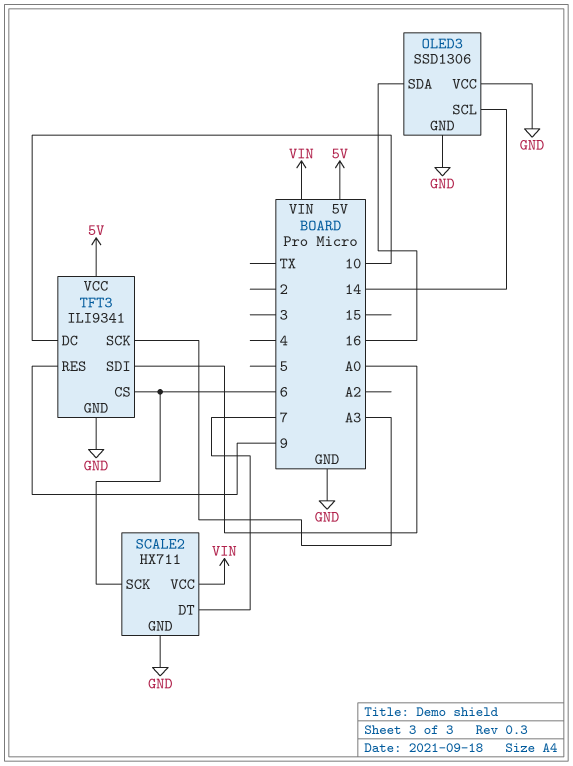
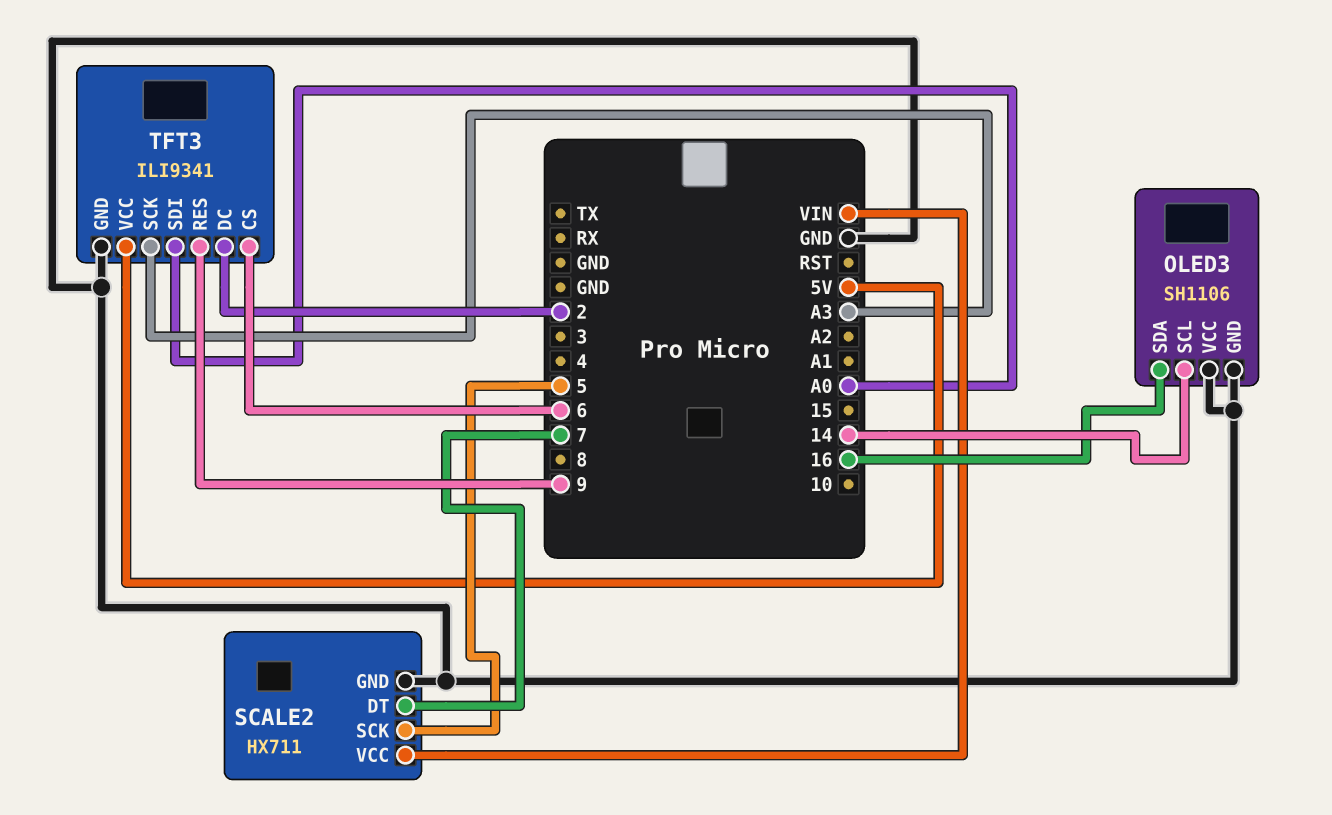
OLED3: SSD1306 -> SH1106
SCALE2 pin SCK: 6 -> 5
TFT3 pin DC: 10 -> 2

